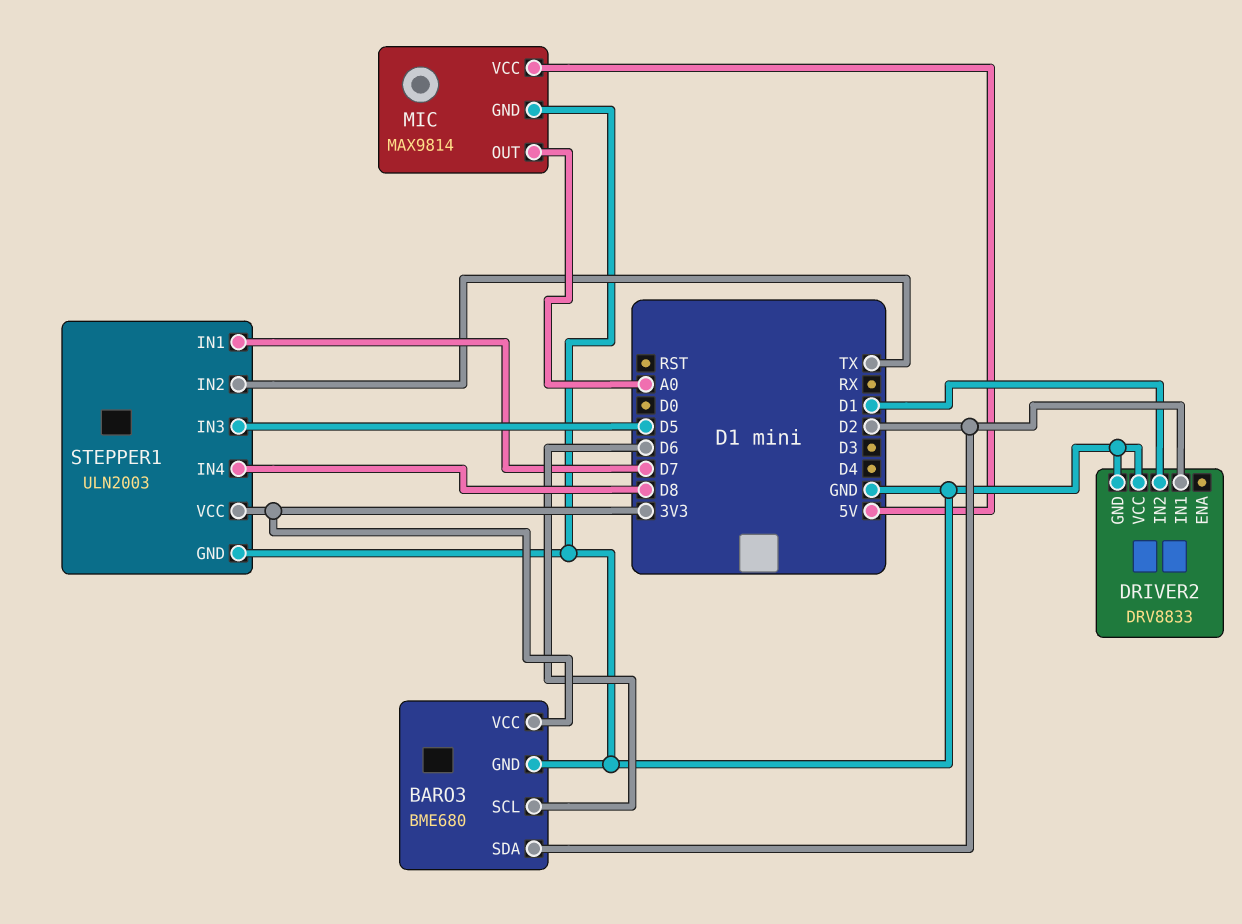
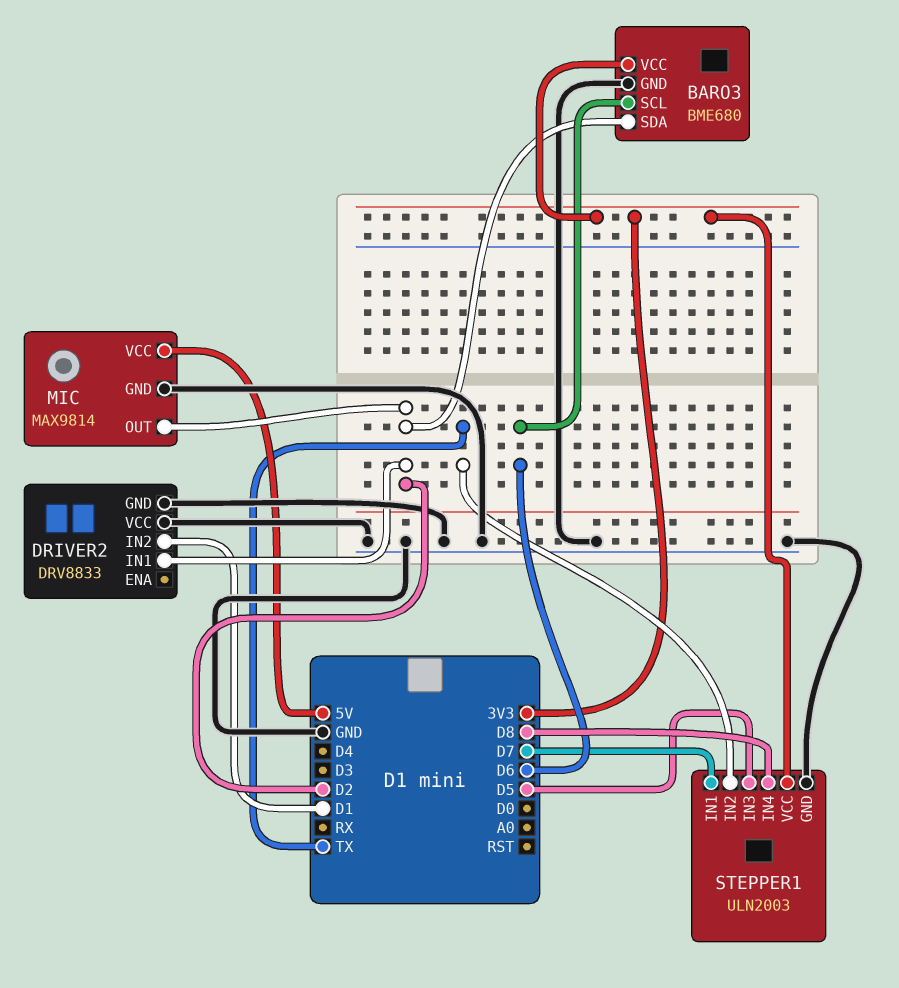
MIC pin OUT: A0 -> D2

